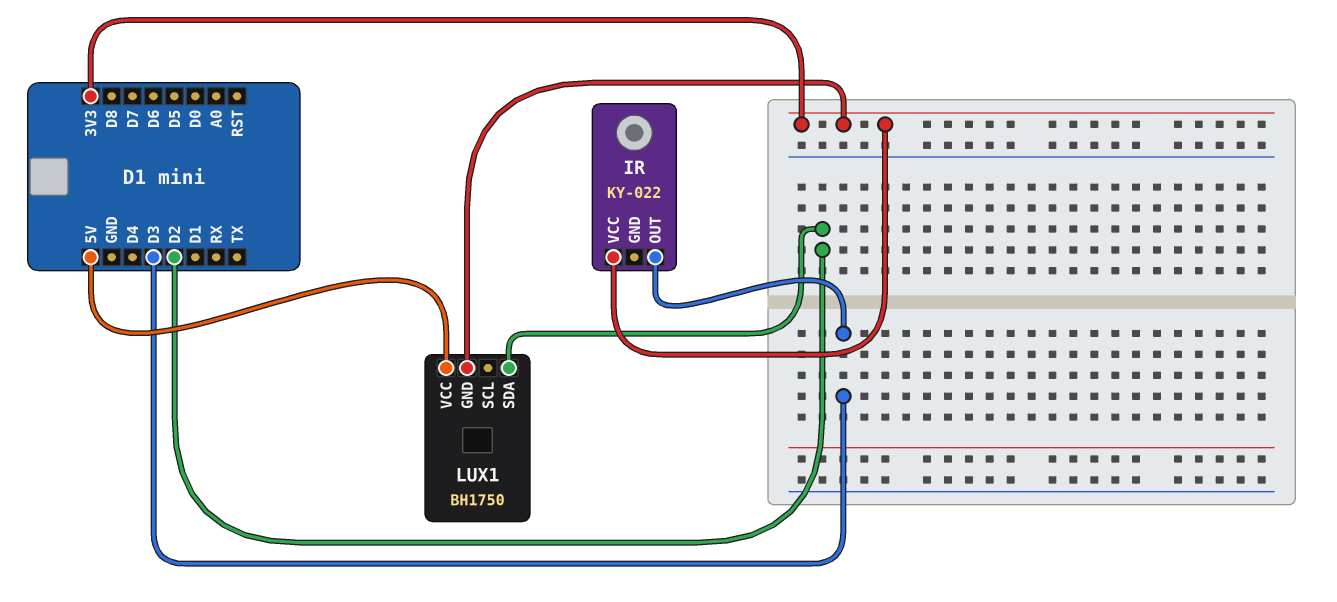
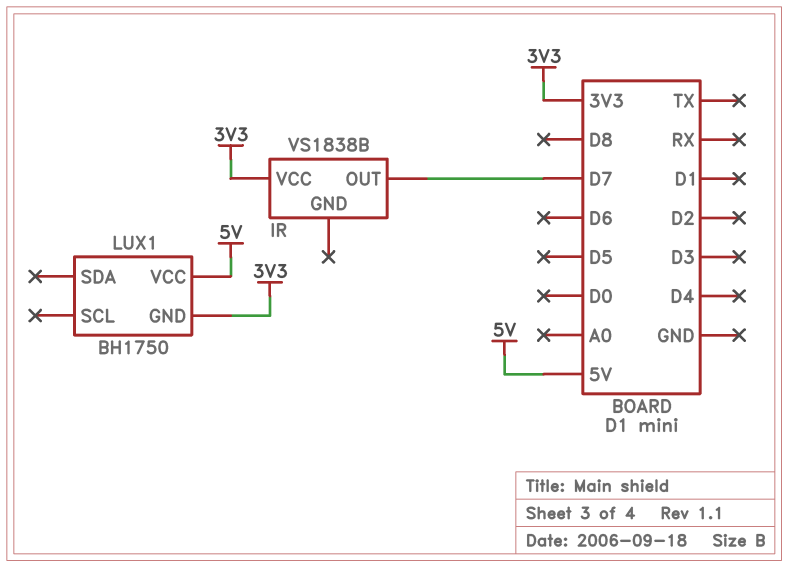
IR: KY-022 -> VS1838B
IR pin OUT: D3 -> D7
LUX1 pin SDA: D2 -> none

